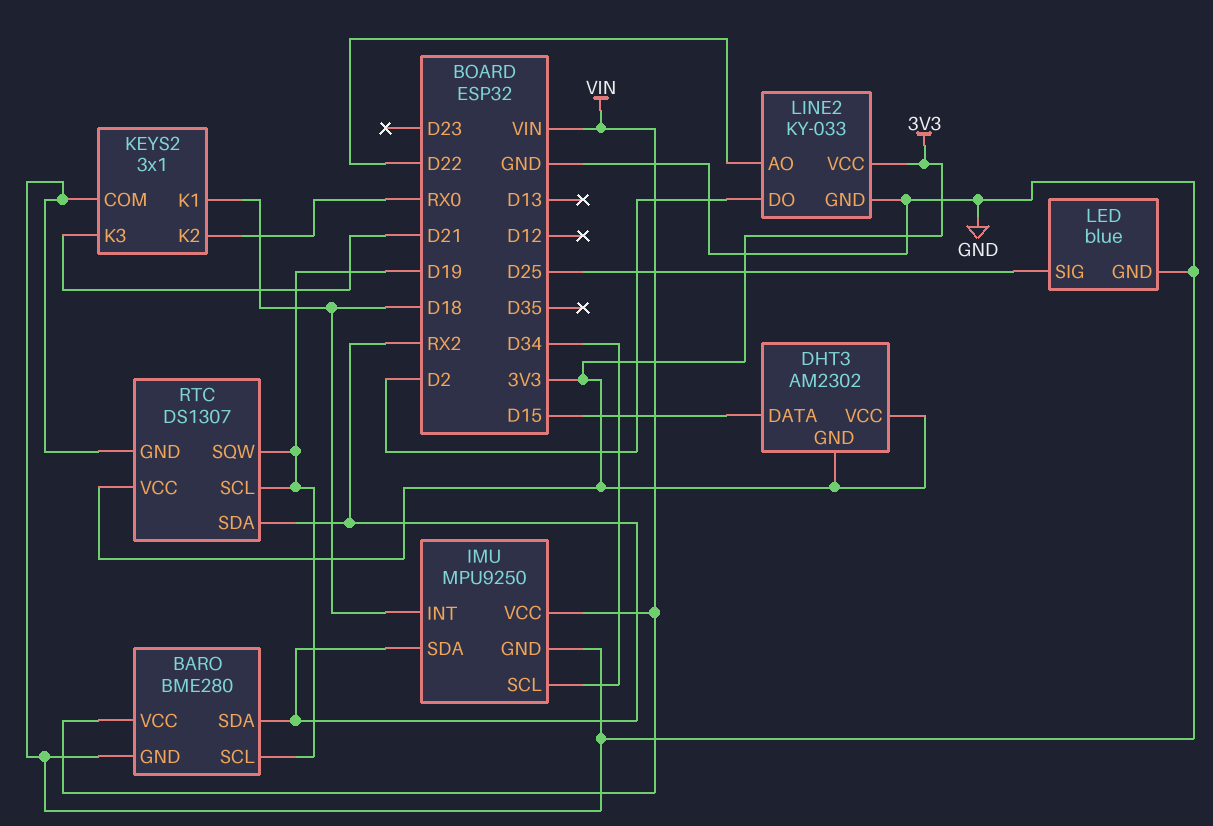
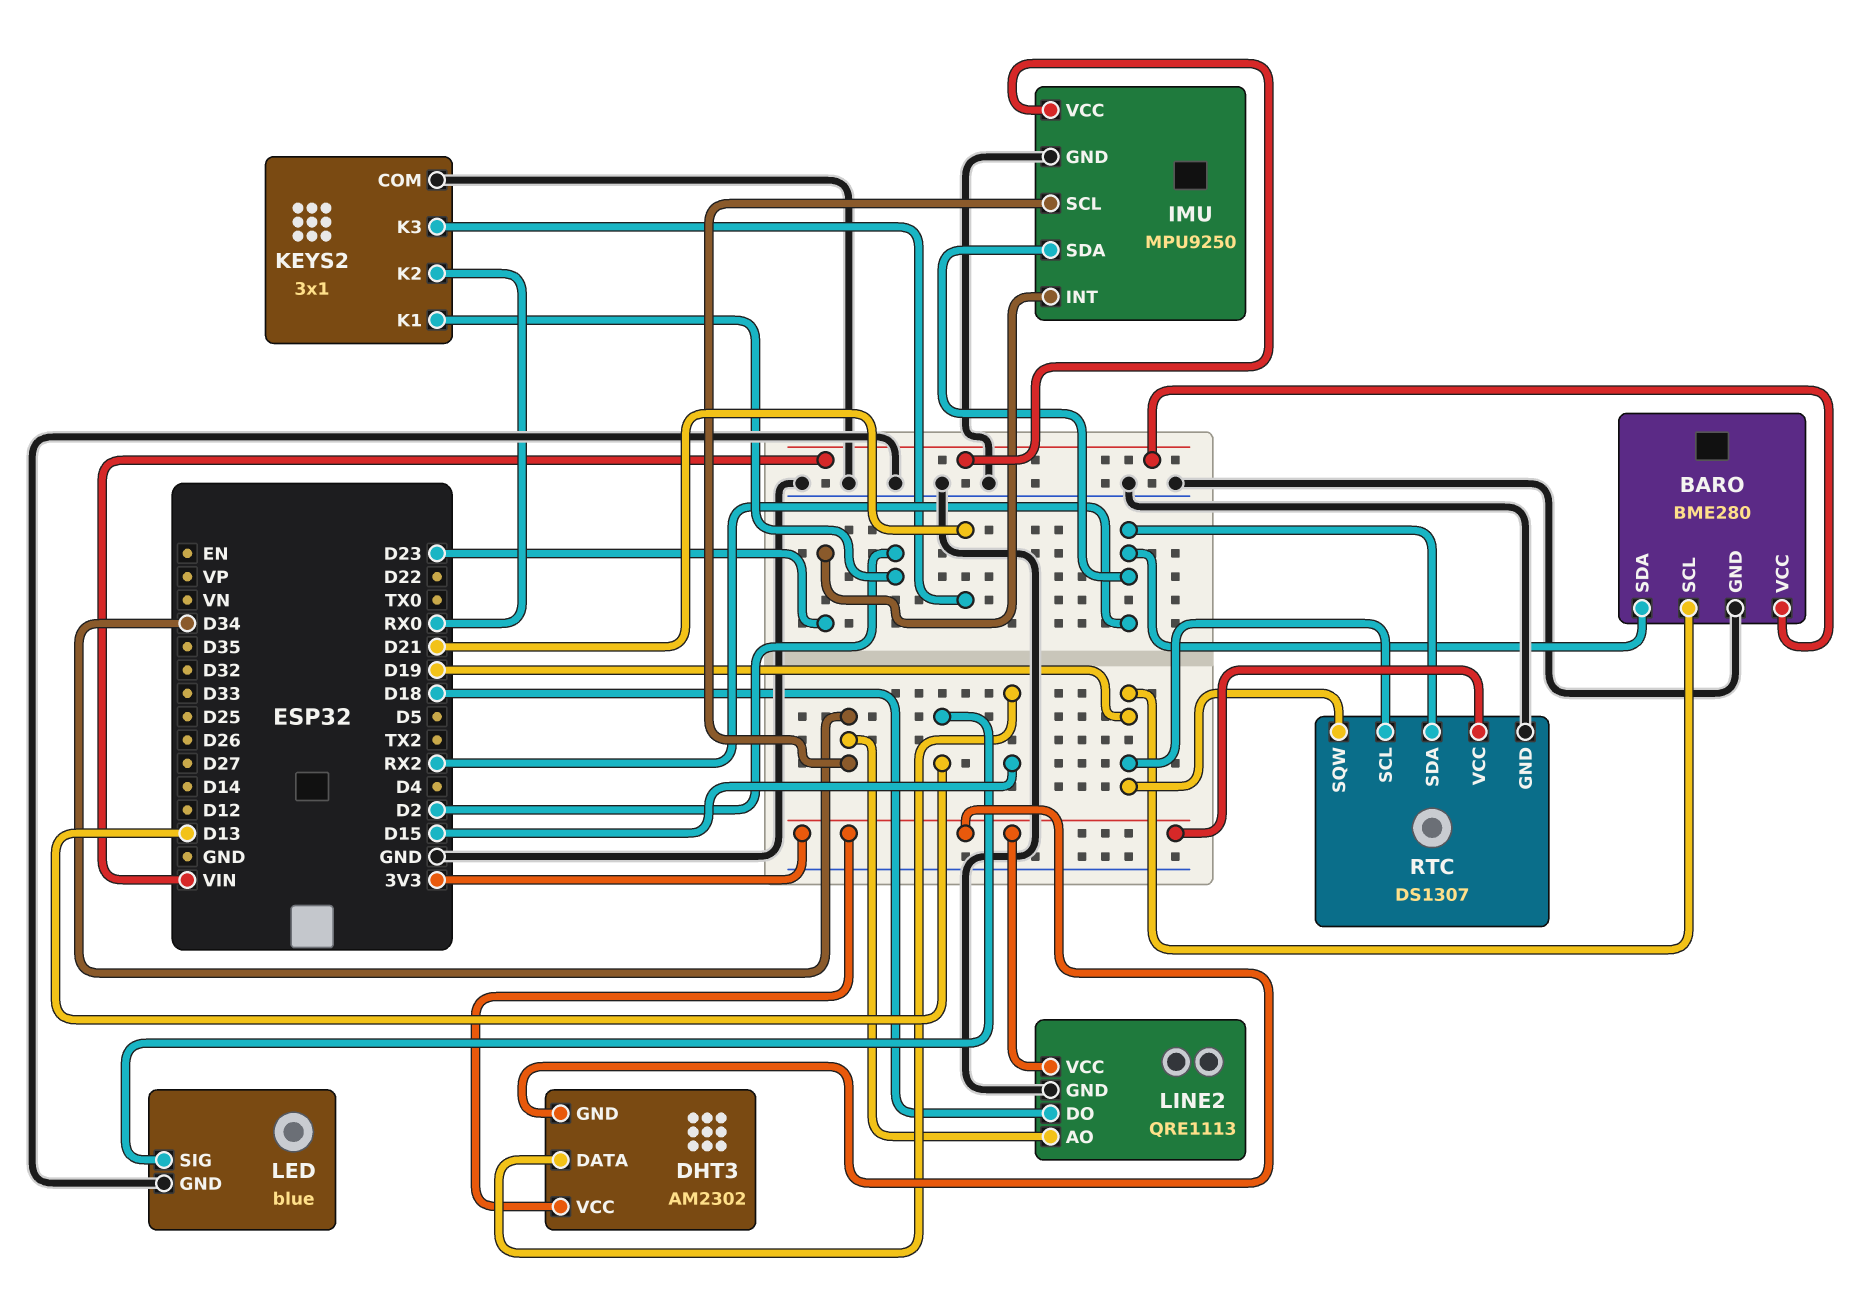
IMU pin INT: D18 -> D23
KEYS2 pin K1: D18 -> D2
LED pin SIG: D25 -> D13
LINE2: KY-033 -> QRE1113
LINE2 pin AO: D22 -> D34
LINE2 pin DO: D2 -> D18

